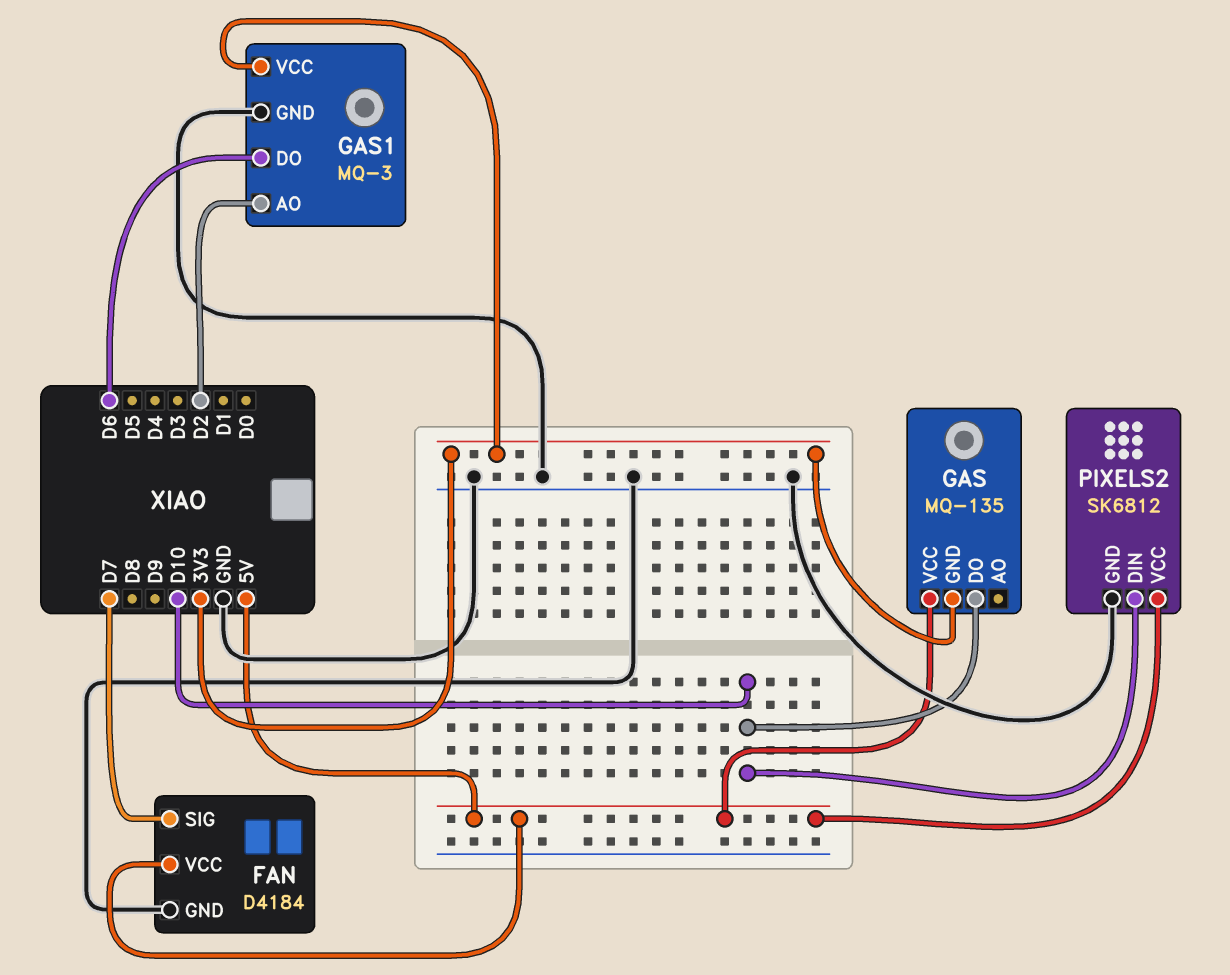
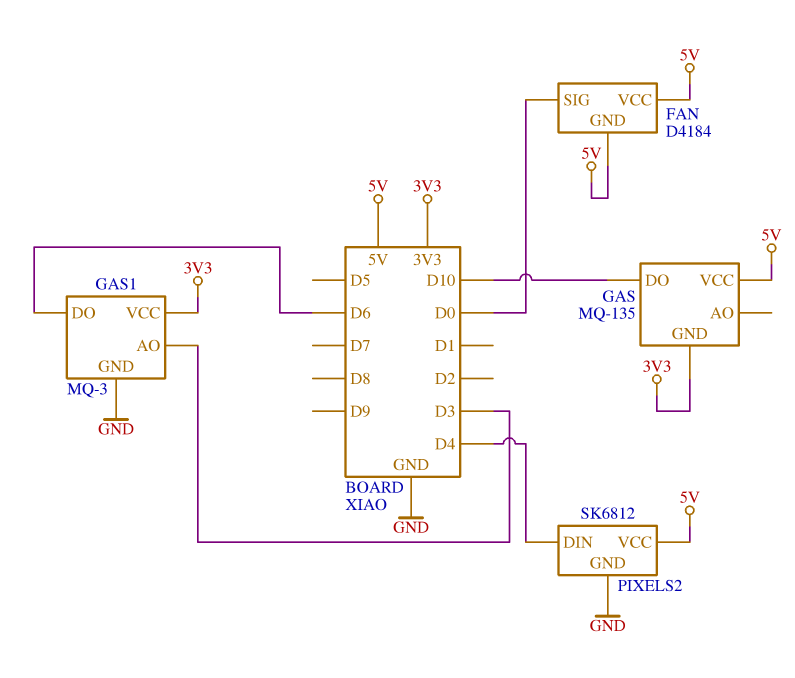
FAN pin GND: GND -> 5V
FAN pin SIG: D7 -> D0
GAS1 pin AO: D2 -> D3
PIXELS2 pin DIN: D10 -> D4

